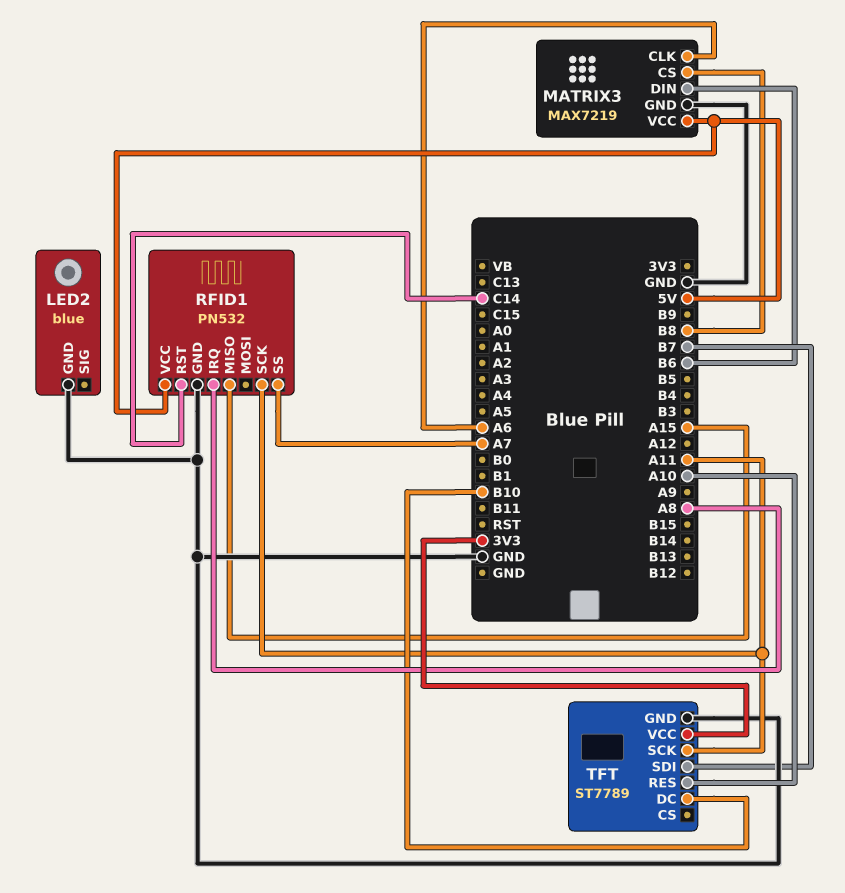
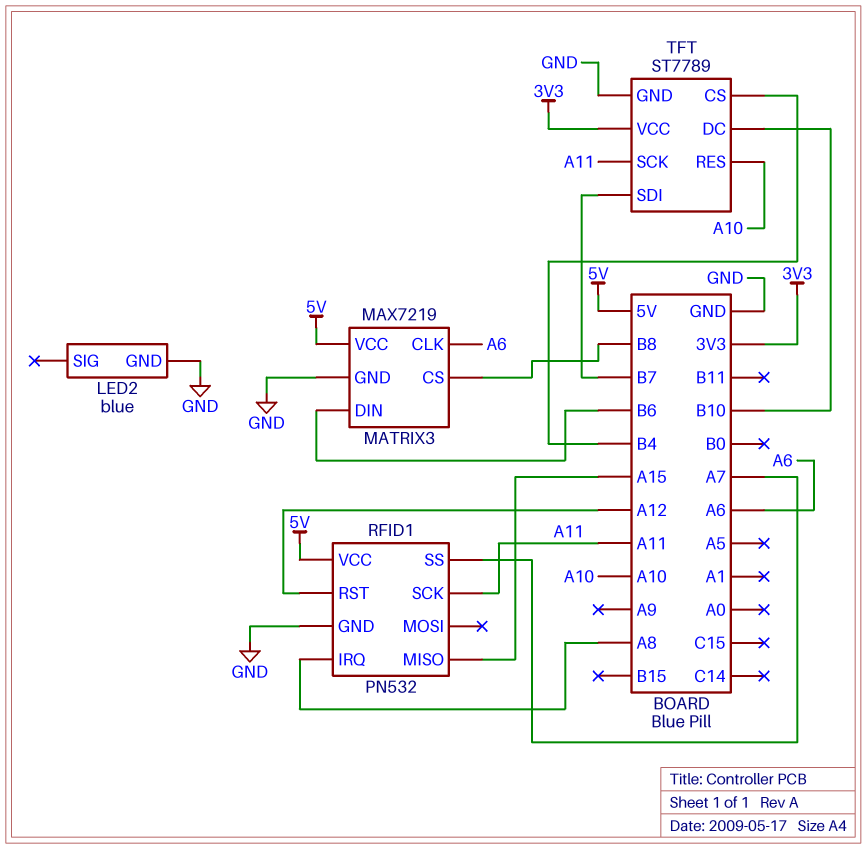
RFID1 pin RST: C14 -> A12
TFT pin CS: none -> B4

